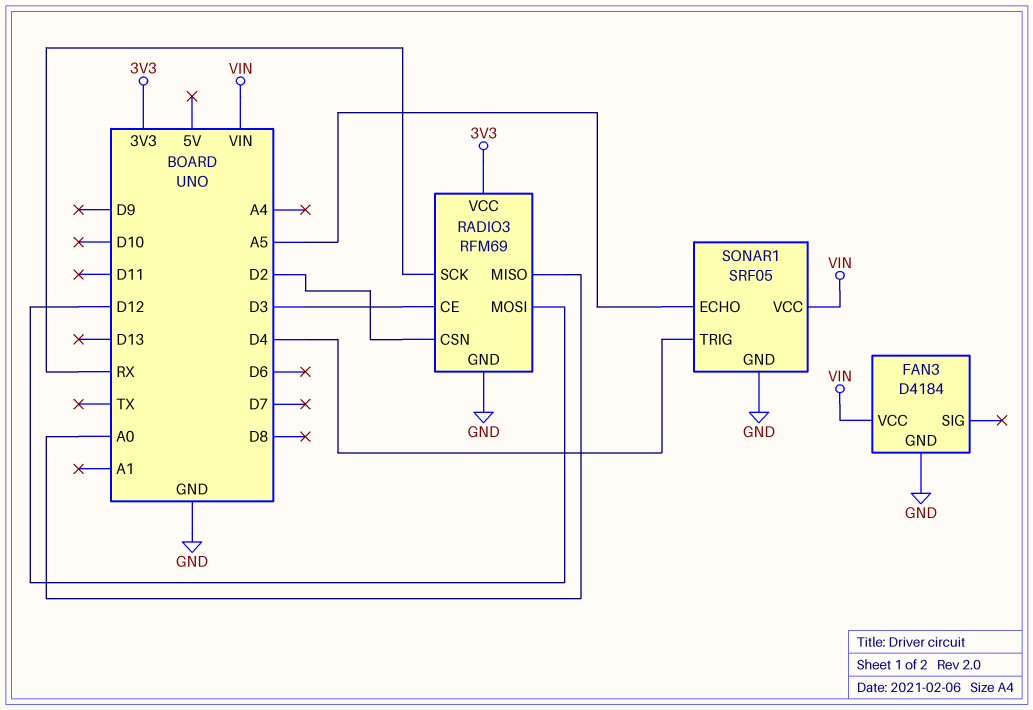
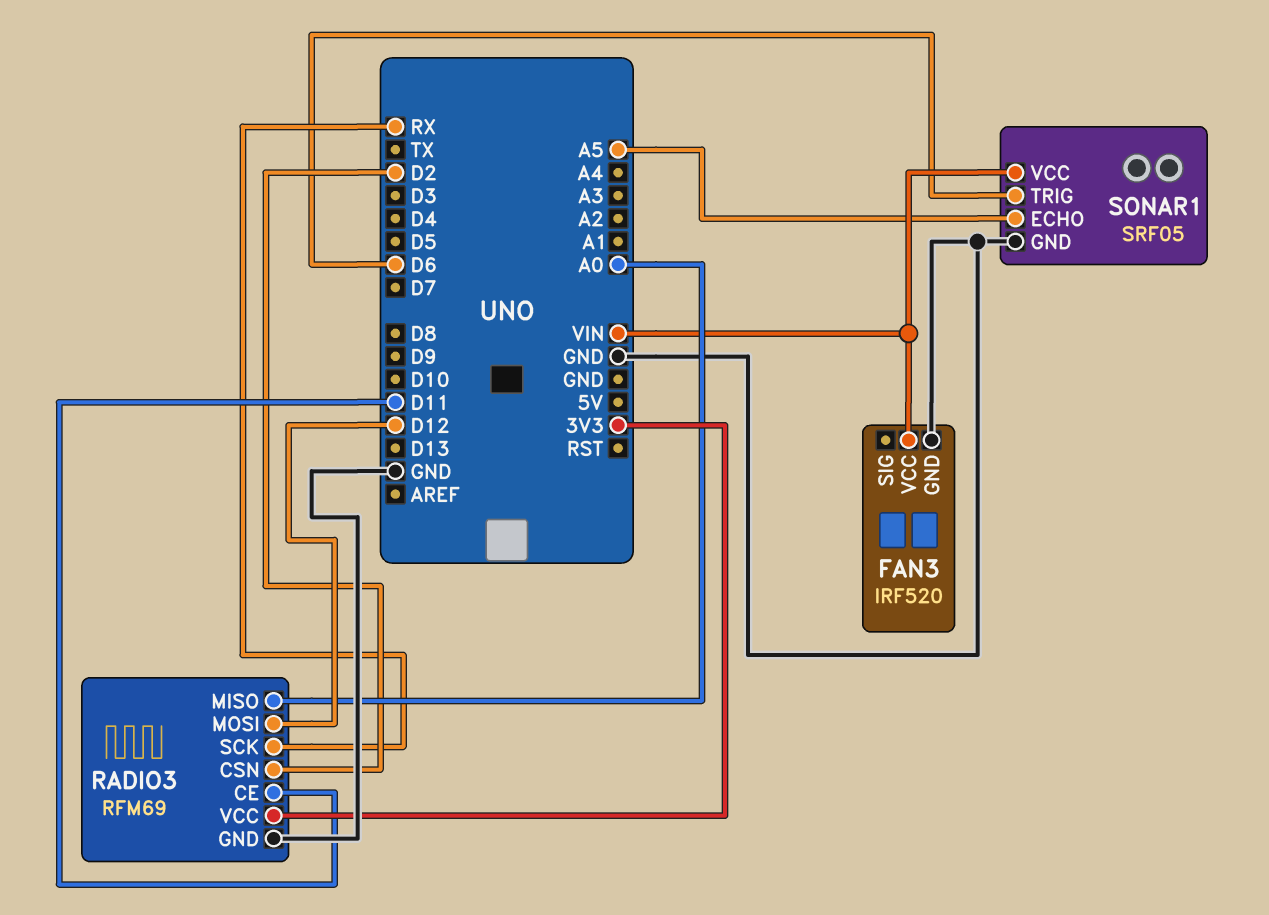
FAN3: D4184 -> IRF520
RADIO3 pin CE: D3 -> D11
SONAR1 pin TRIG: D4 -> D6

